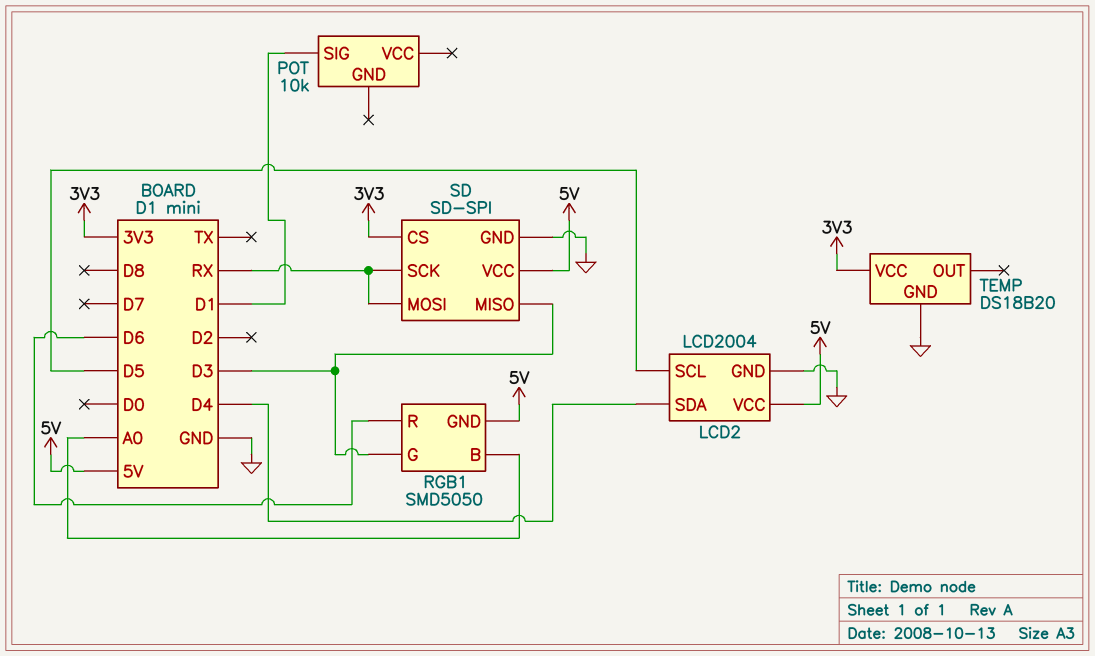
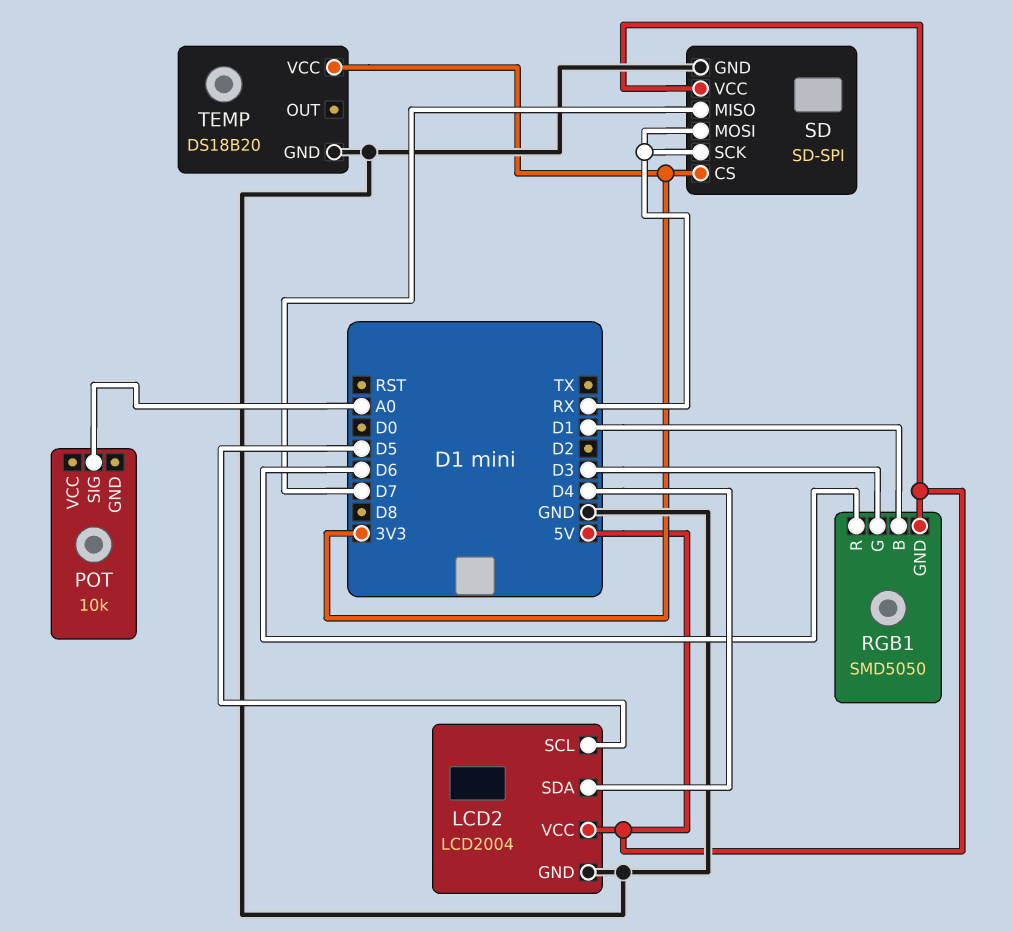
POT pin SIG: D1 -> A0
RGB1 pin B: A0 -> D1
SD pin MISO: D3 -> D7

